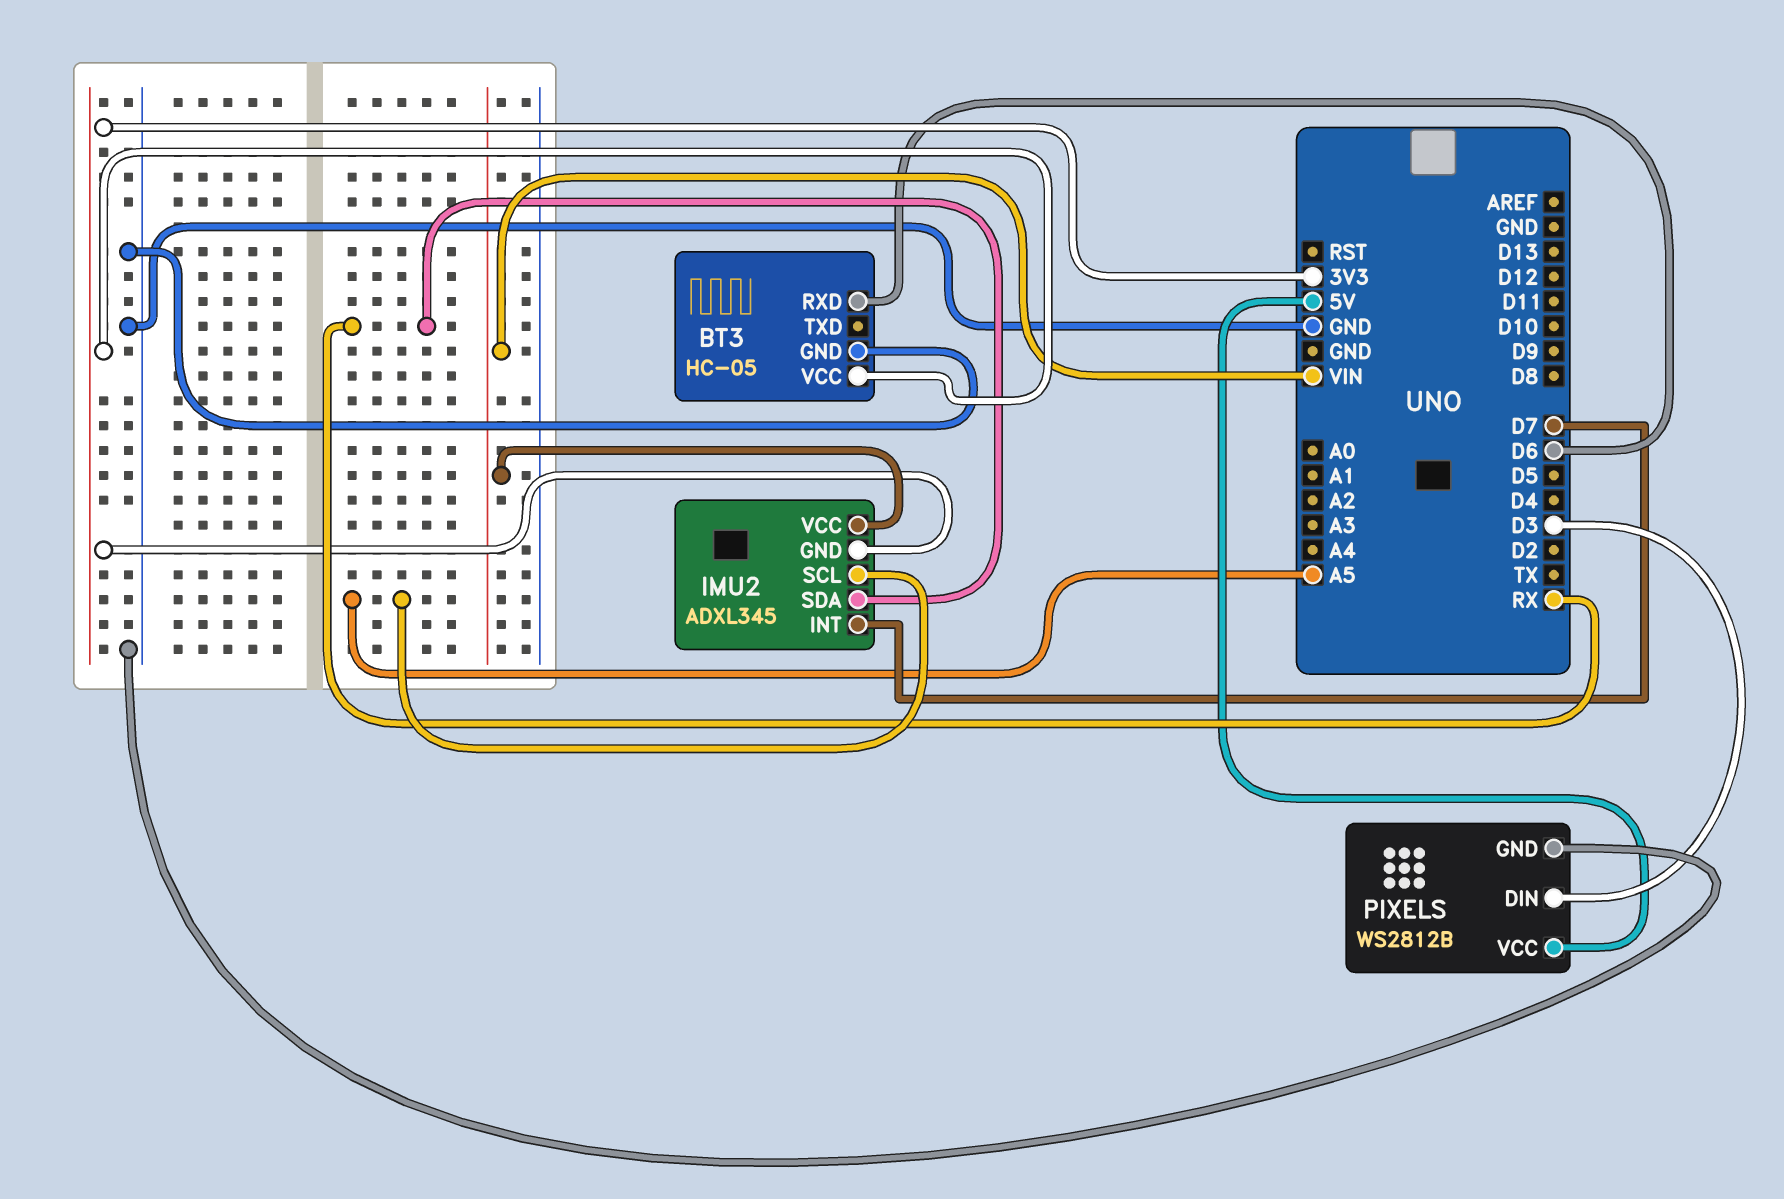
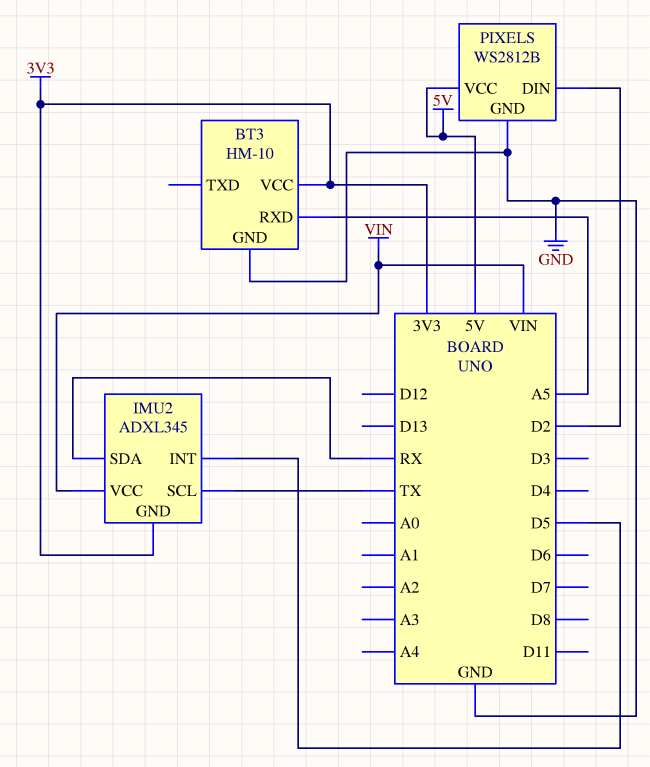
BT3: HC-05 -> HM-10
BT3 pin RXD: D6 -> A5
IMU2 pin INT: D7 -> D5
IMU2 pin SCL: A5 -> TX
PIXELS pin DIN: D3 -> D2

